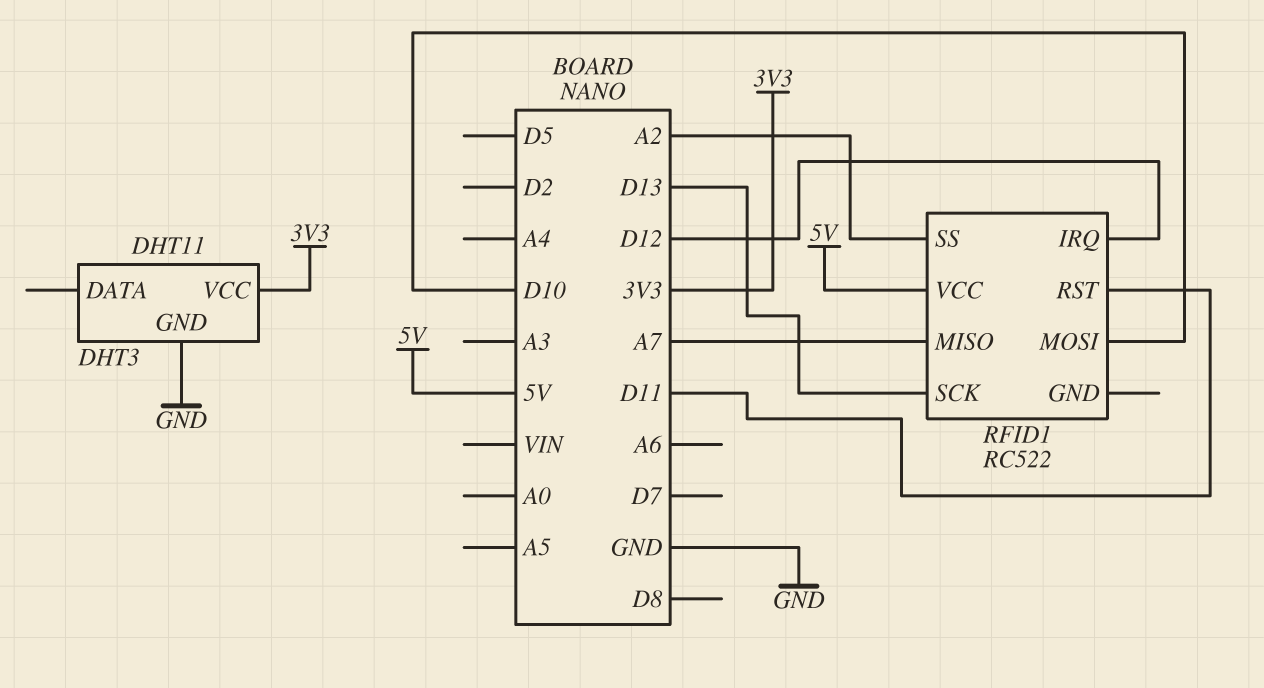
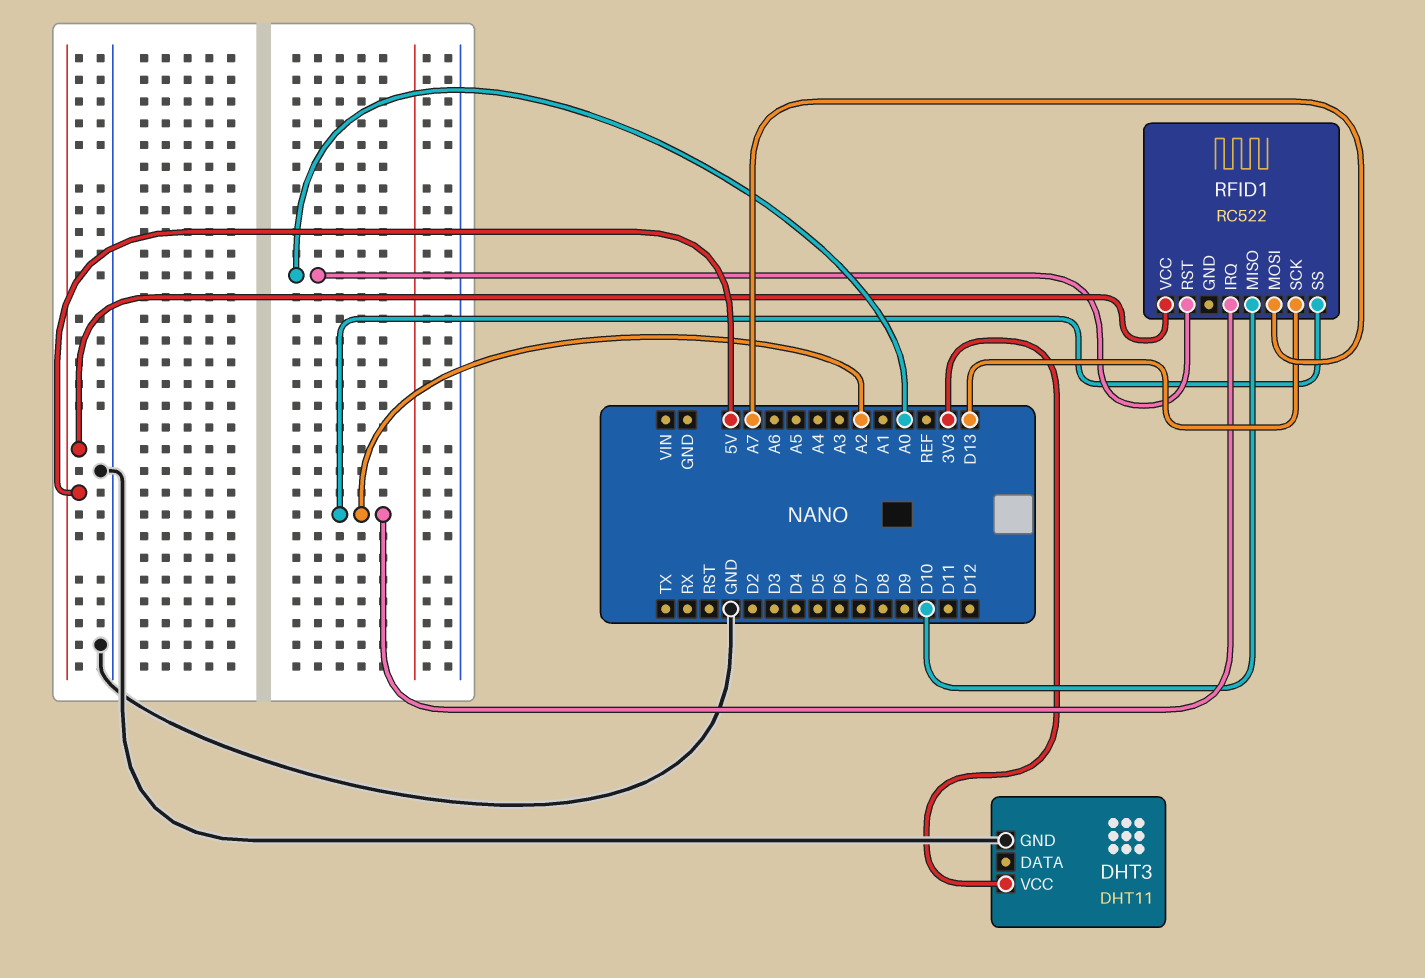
RFID1 pin IRQ: D12 -> A2
RFID1 pin MISO: A7 -> D10
RFID1 pin MOSI: D10 -> A7
RFID1 pin RST: D11 -> A0

